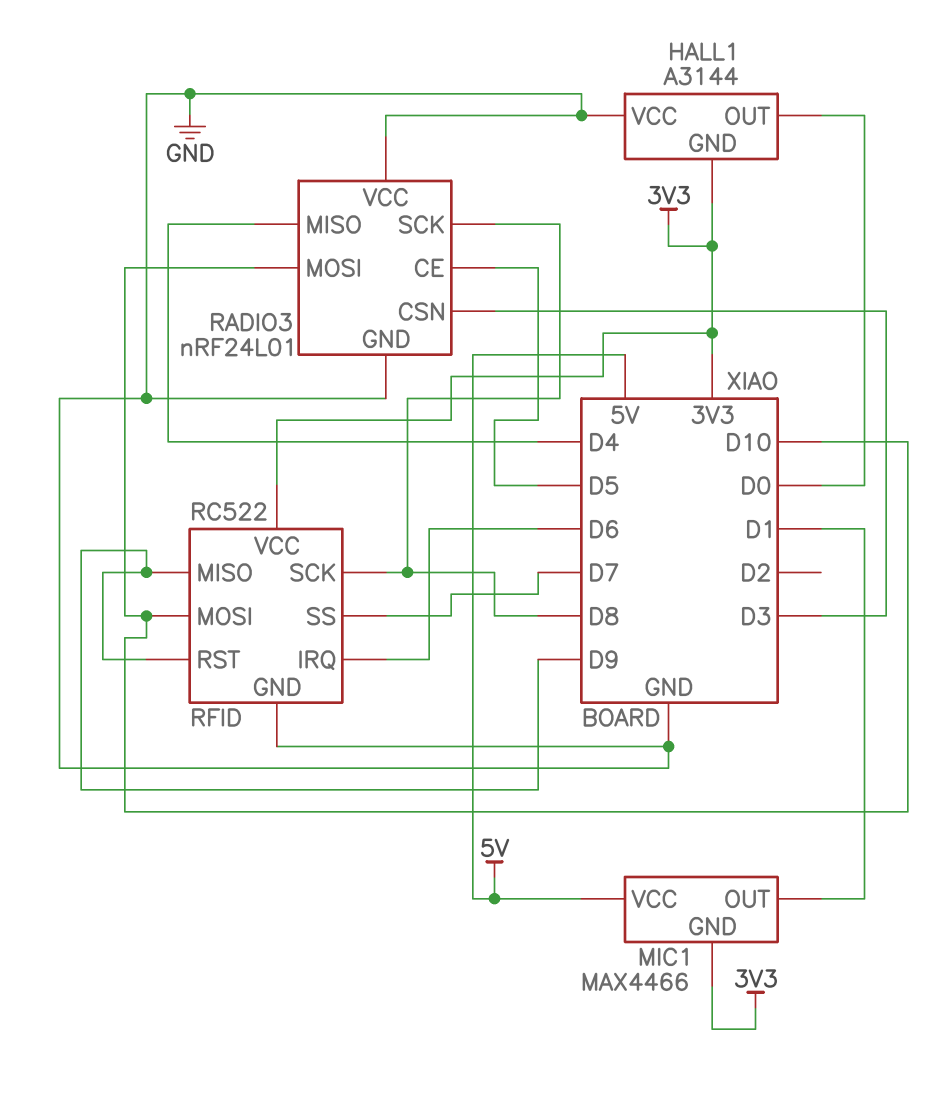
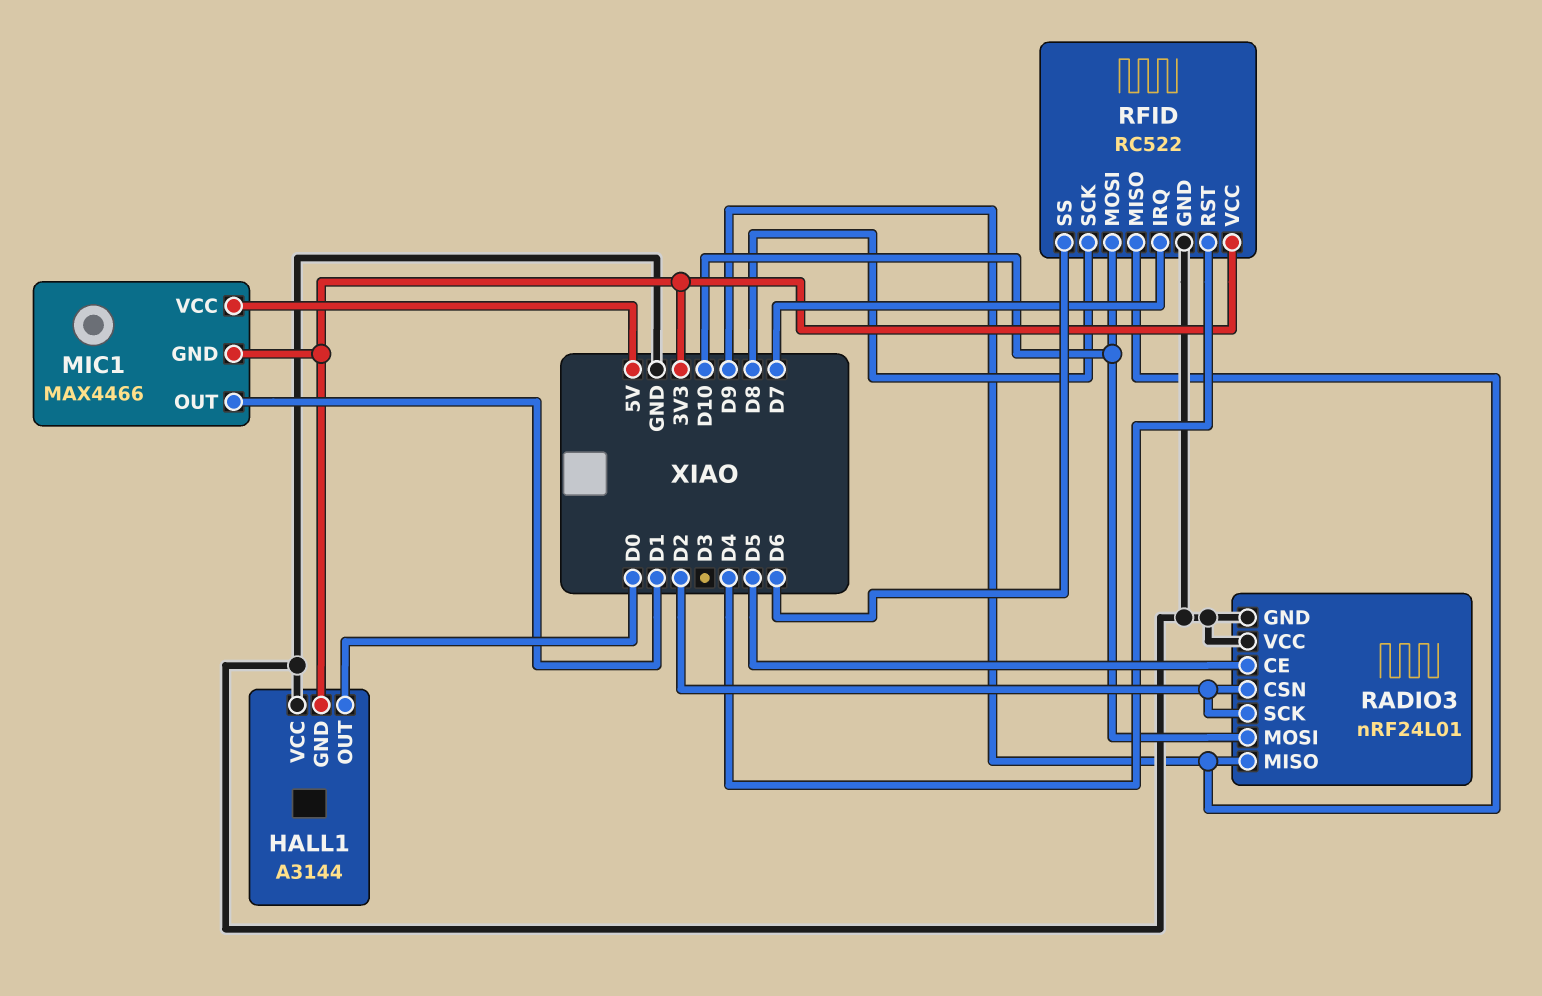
RADIO3 pin CSN: D3 -> D2
RADIO3 pin MISO: D4 -> D9
RADIO3 pin SCK: D8 -> D2
RFID pin IRQ: D6 -> D7
RFID pin RST: D9 -> D4
RFID pin SS: D7 -> D6

